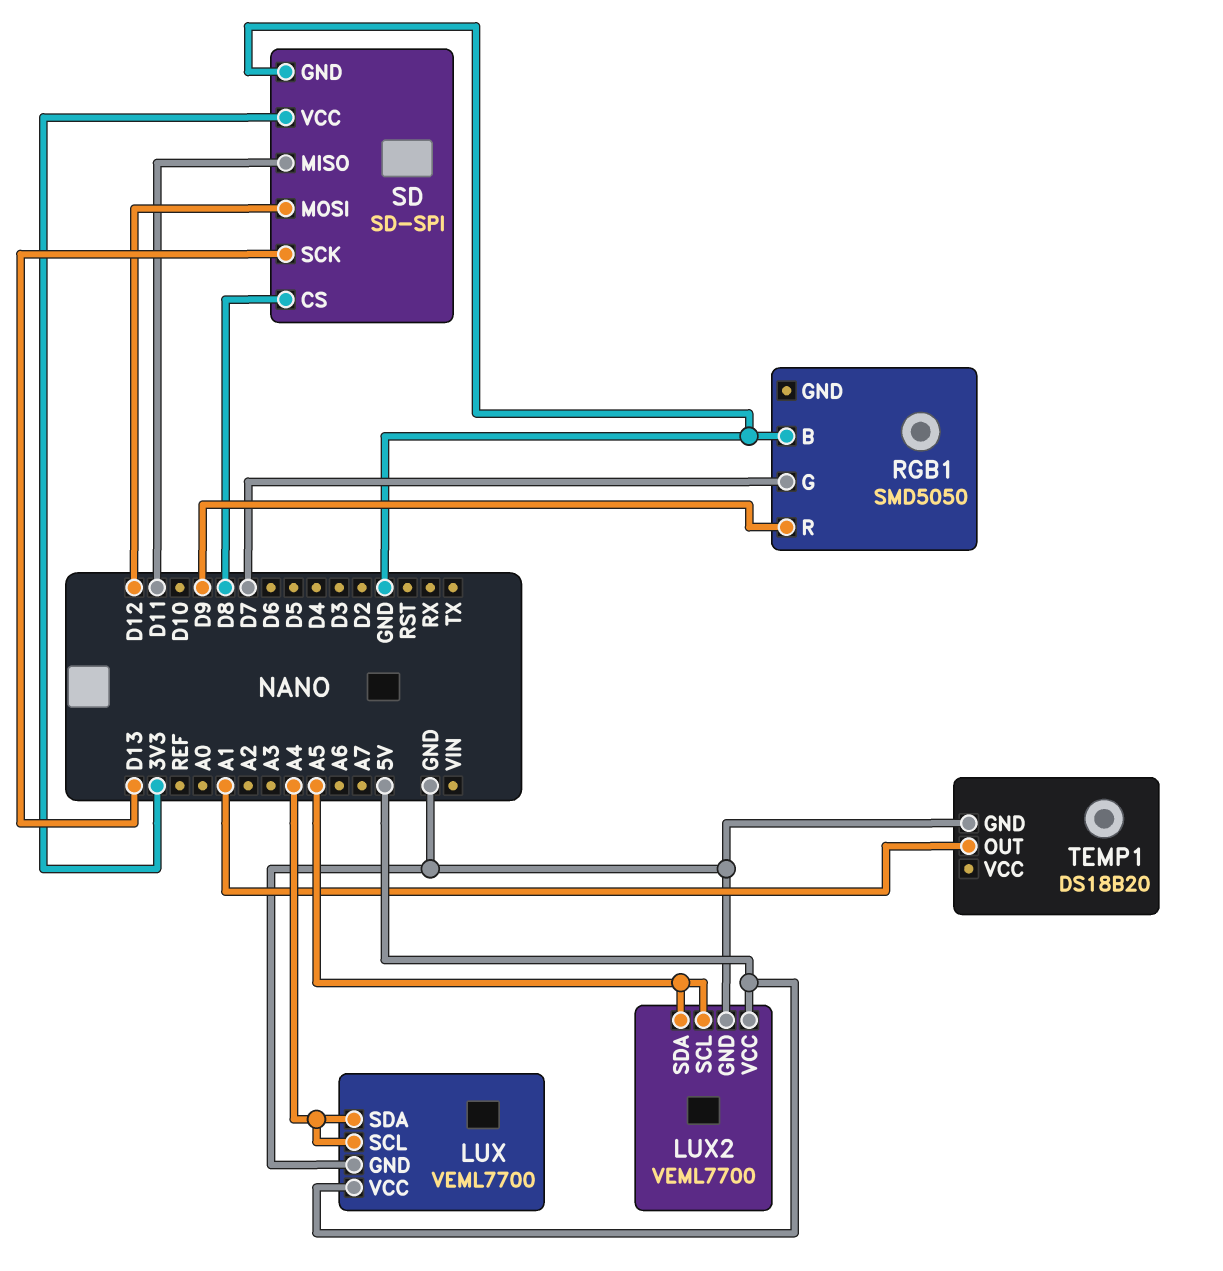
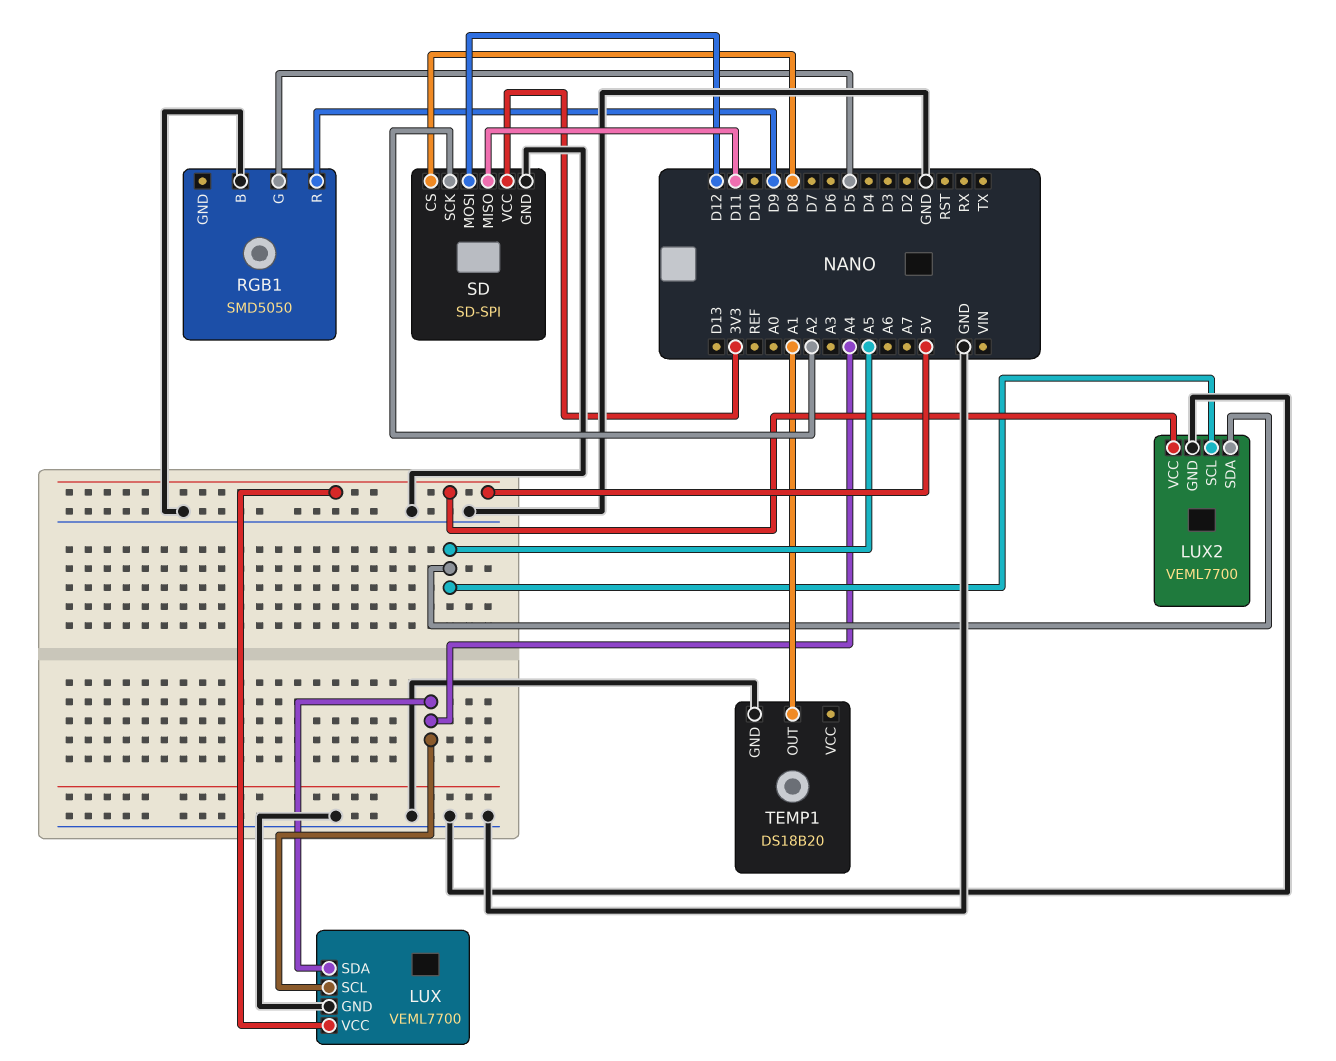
RGB1 pin G: D7 -> D5
SD pin SCK: D13 -> A2

